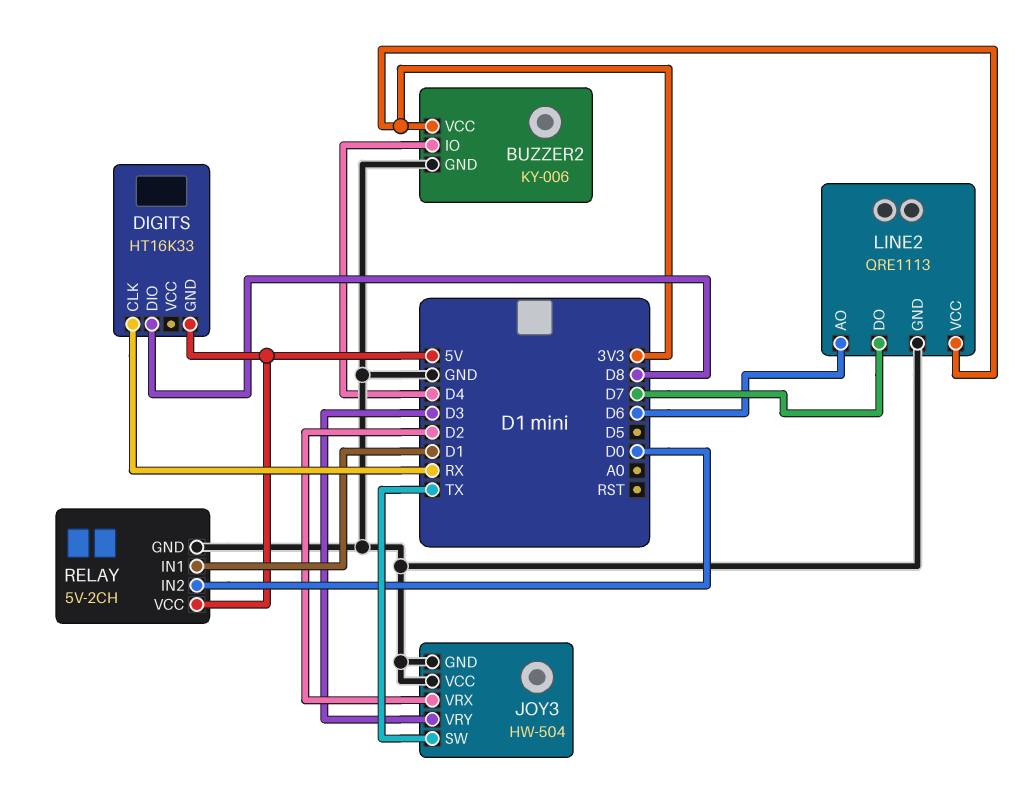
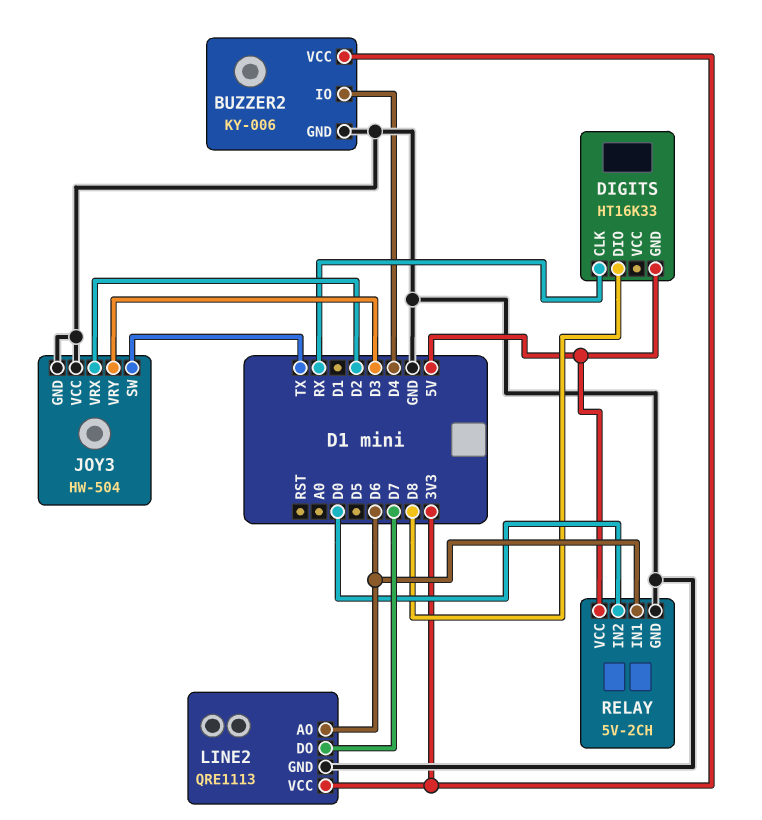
RELAY pin IN1: D1 -> D6

